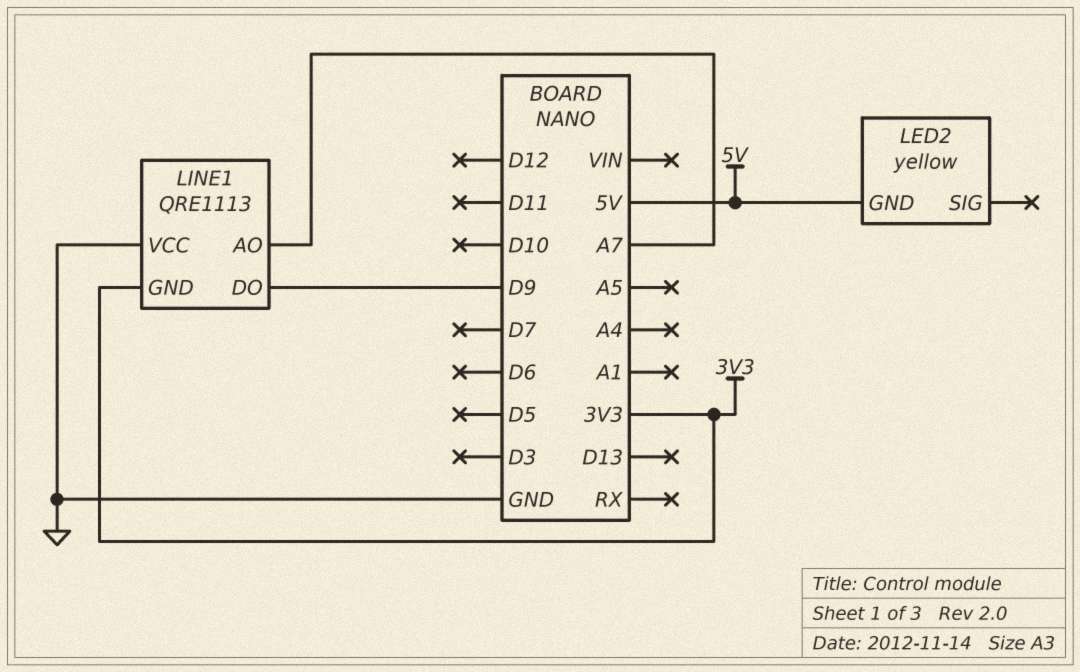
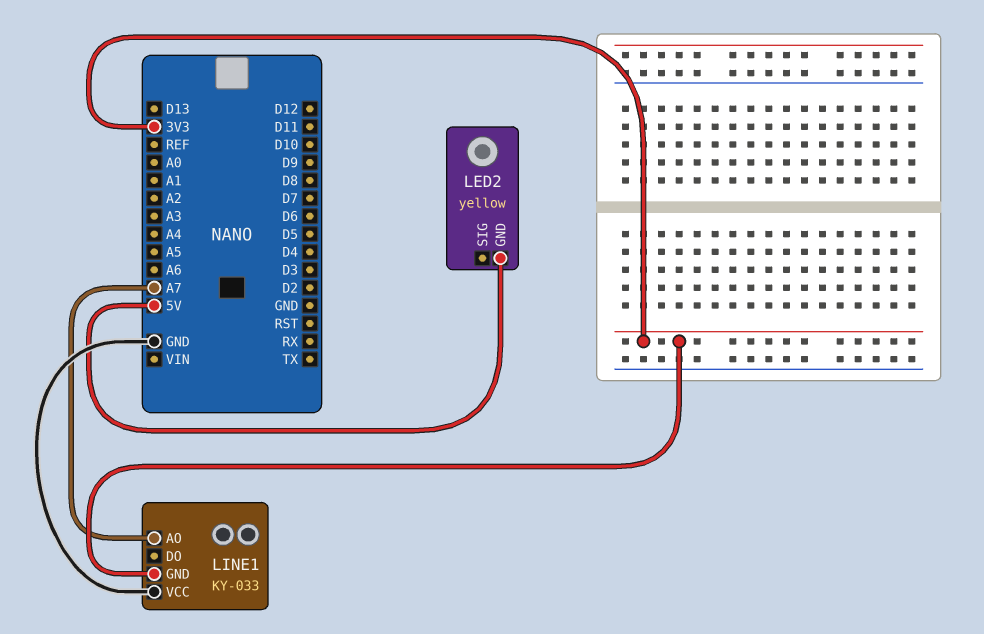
LINE1: QRE1113 -> KY-033
LINE1 pin DO: D9 -> none

